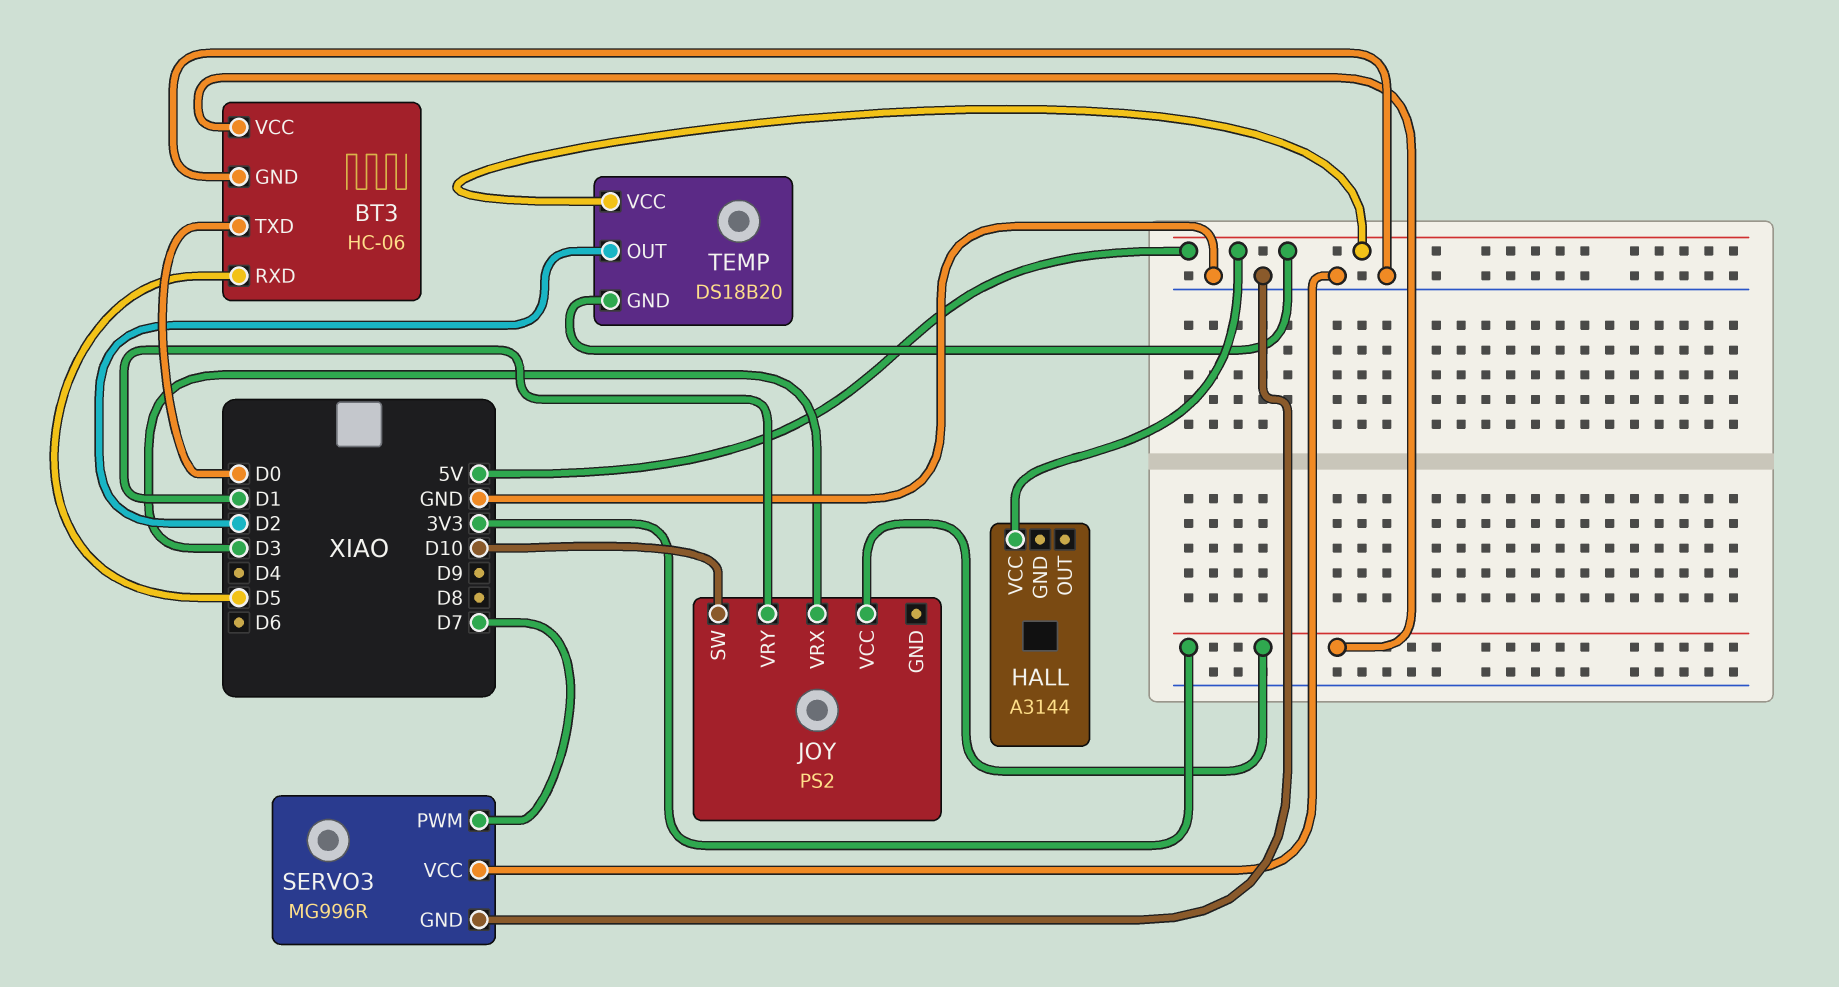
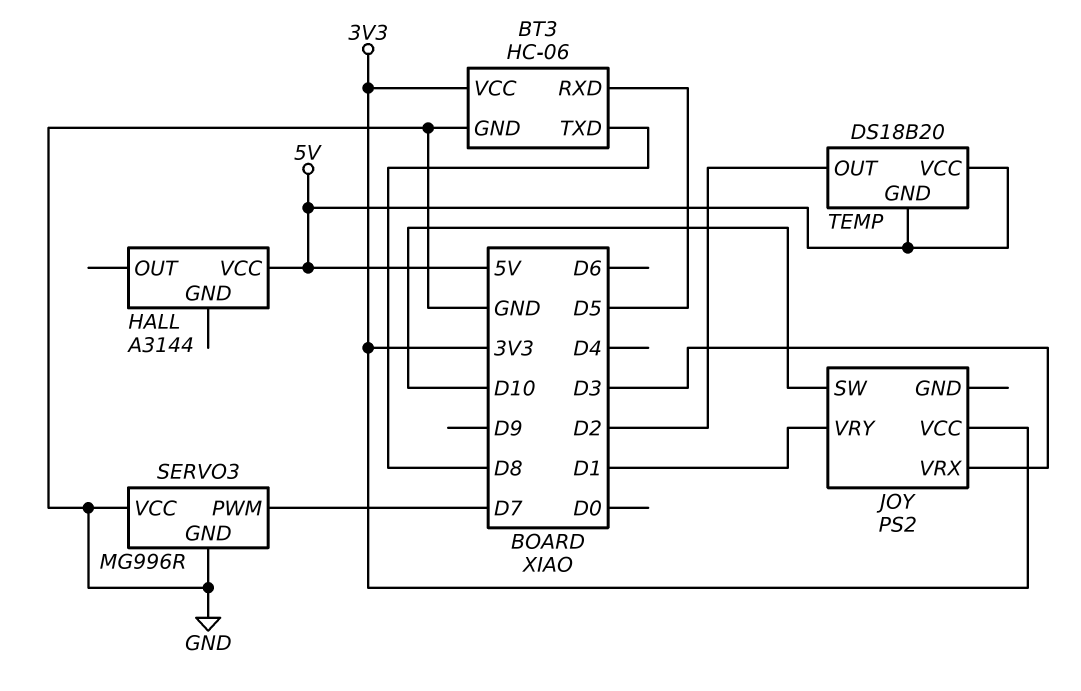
BT3 pin TXD: D0 -> D8

